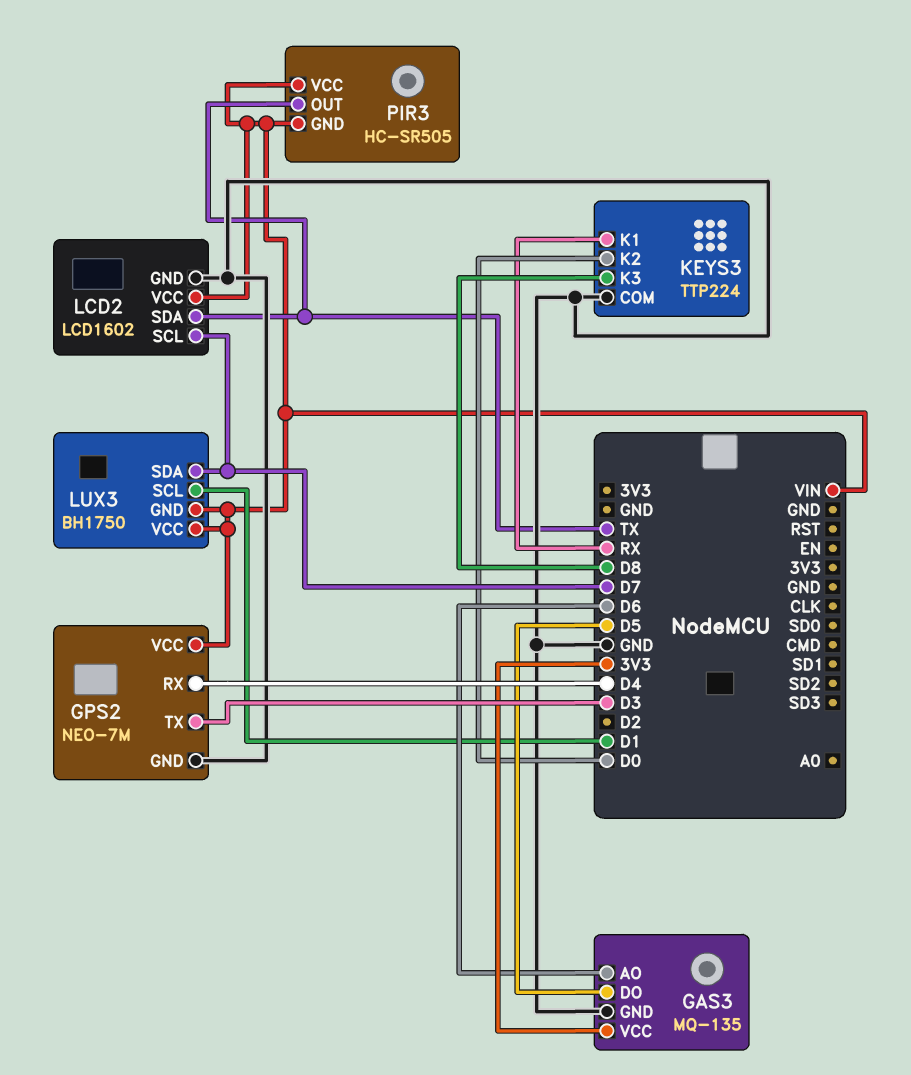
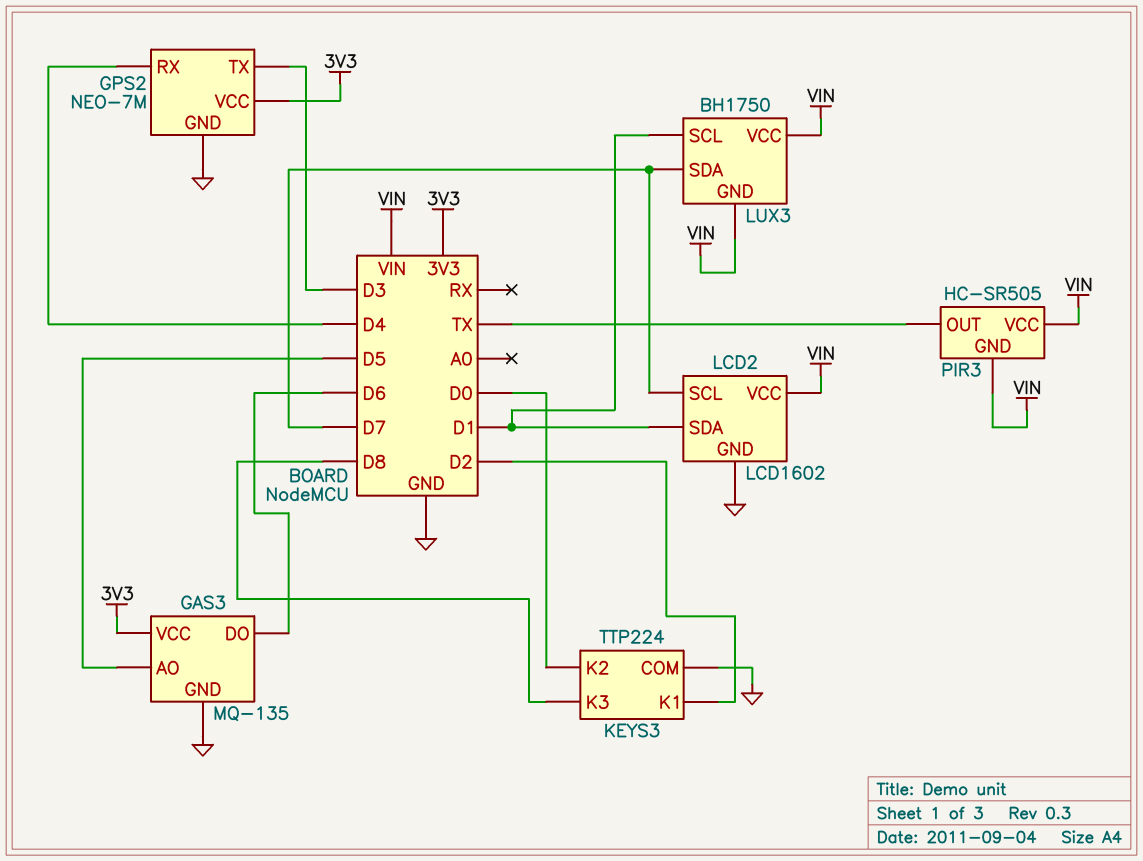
GAS3 pin AO: D6 -> D5
GAS3 pin DO: D5 -> D6
GPS2 pin VCC: VIN -> 3V3
KEYS3 pin K1: RX -> D2
LCD2 pin SDA: TX -> D1

